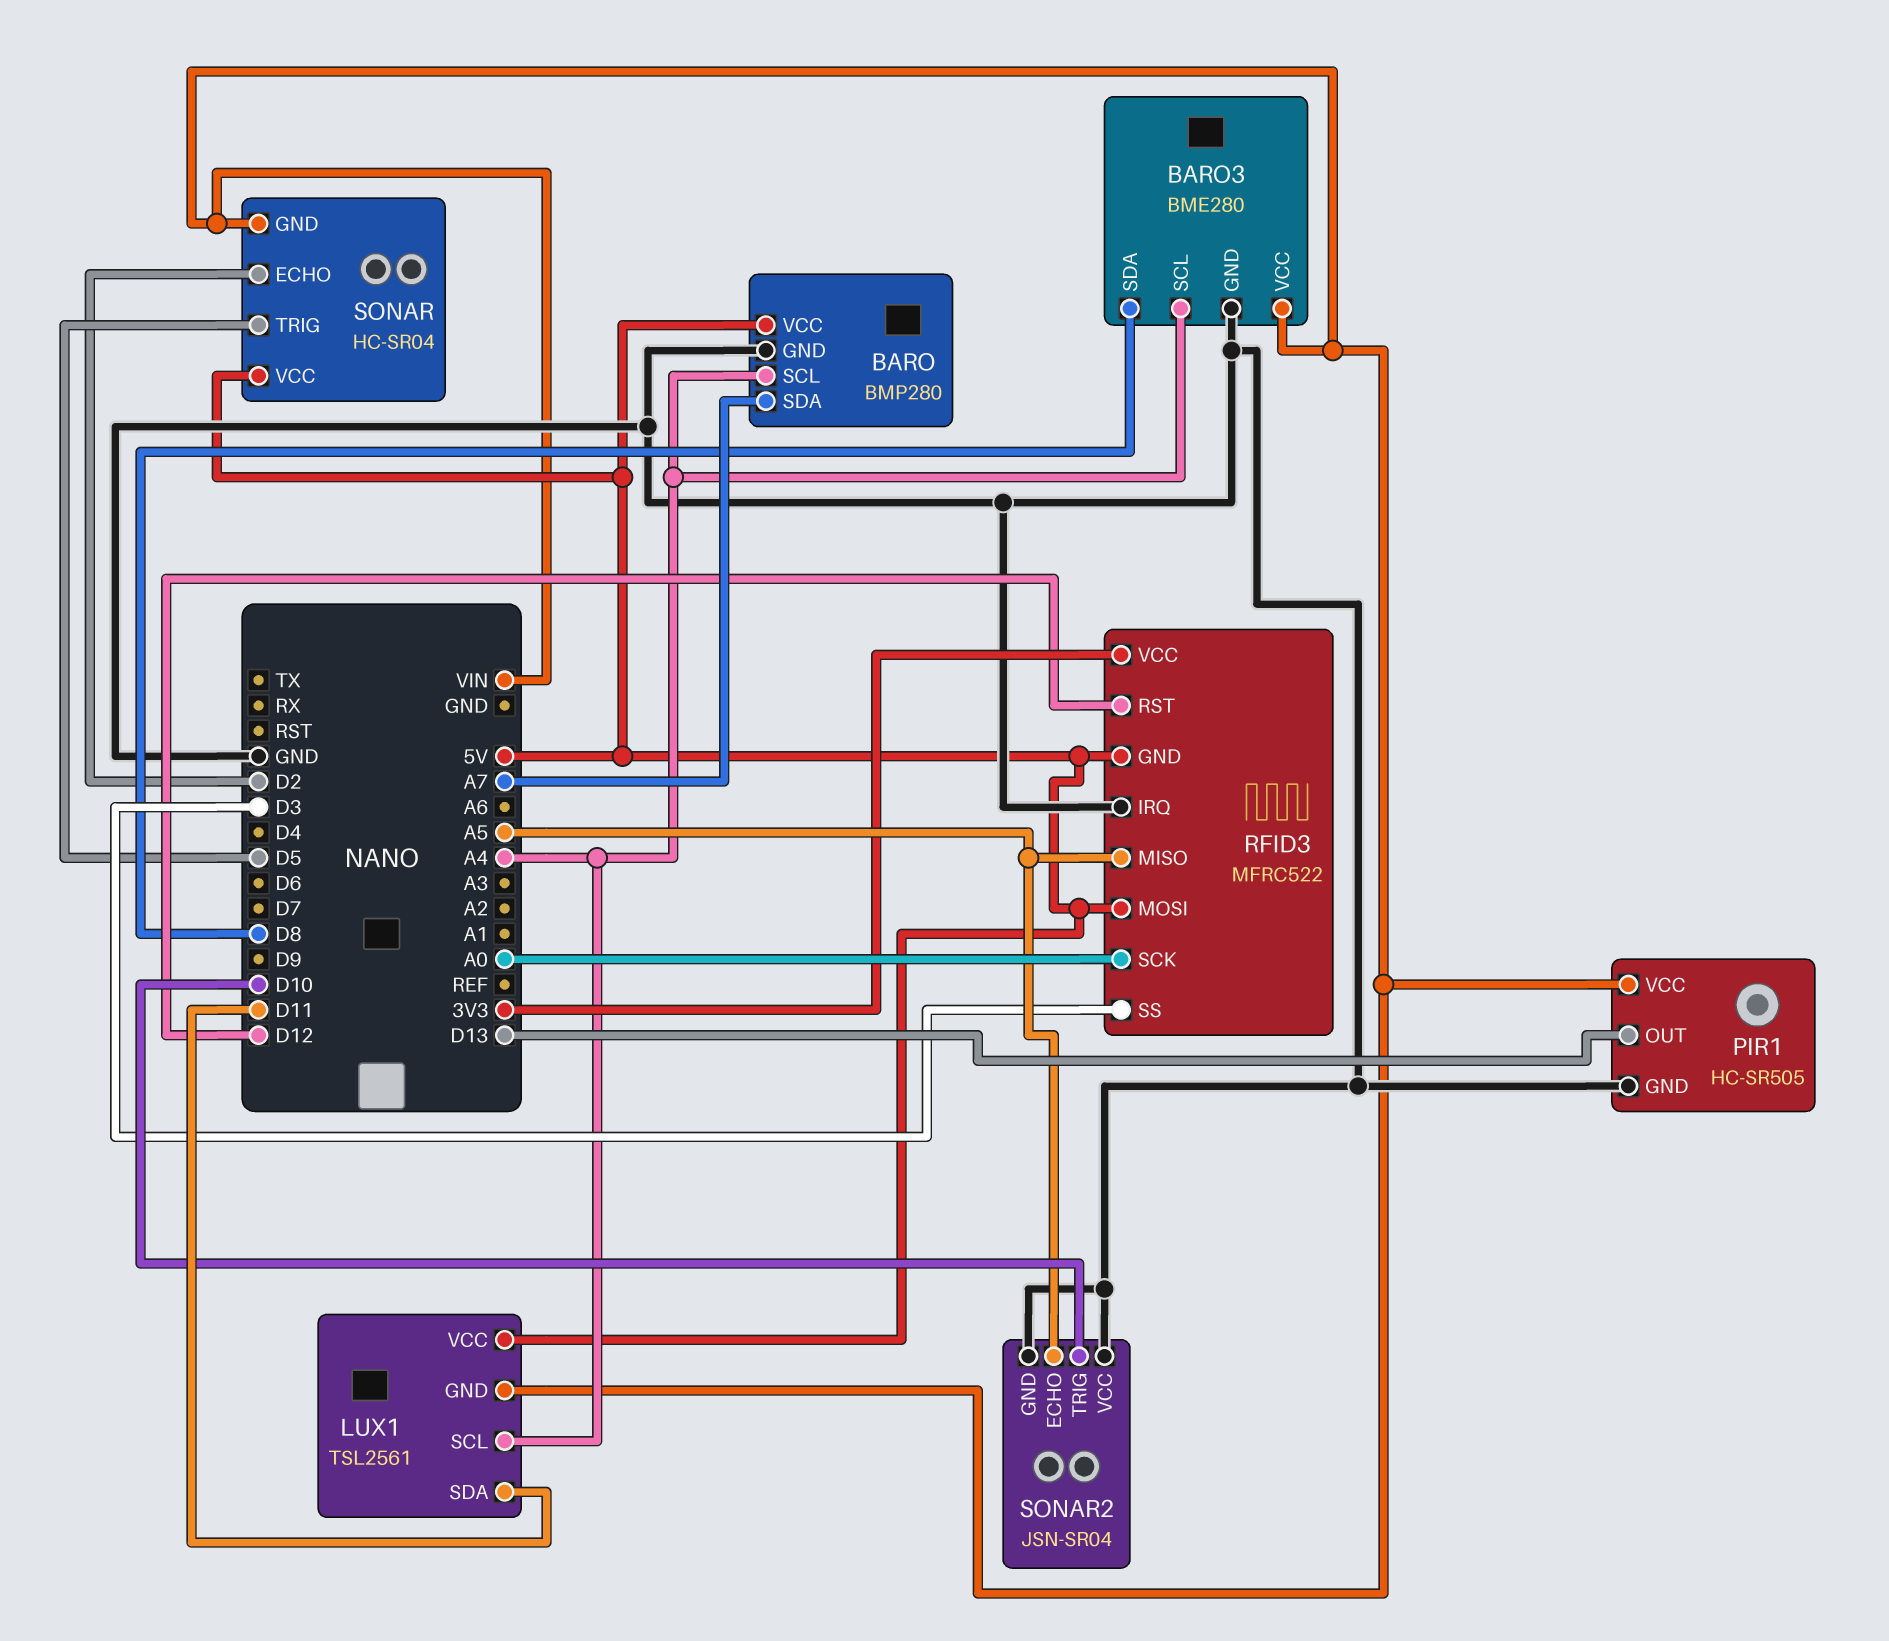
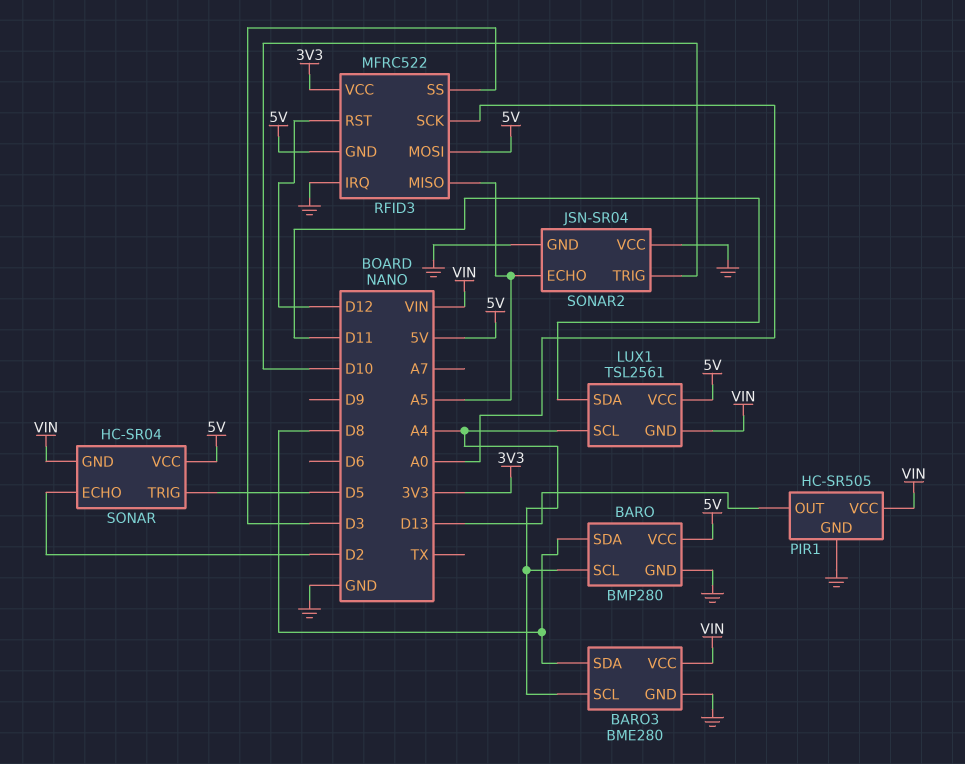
BARO pin SDA: A7 -> D8

